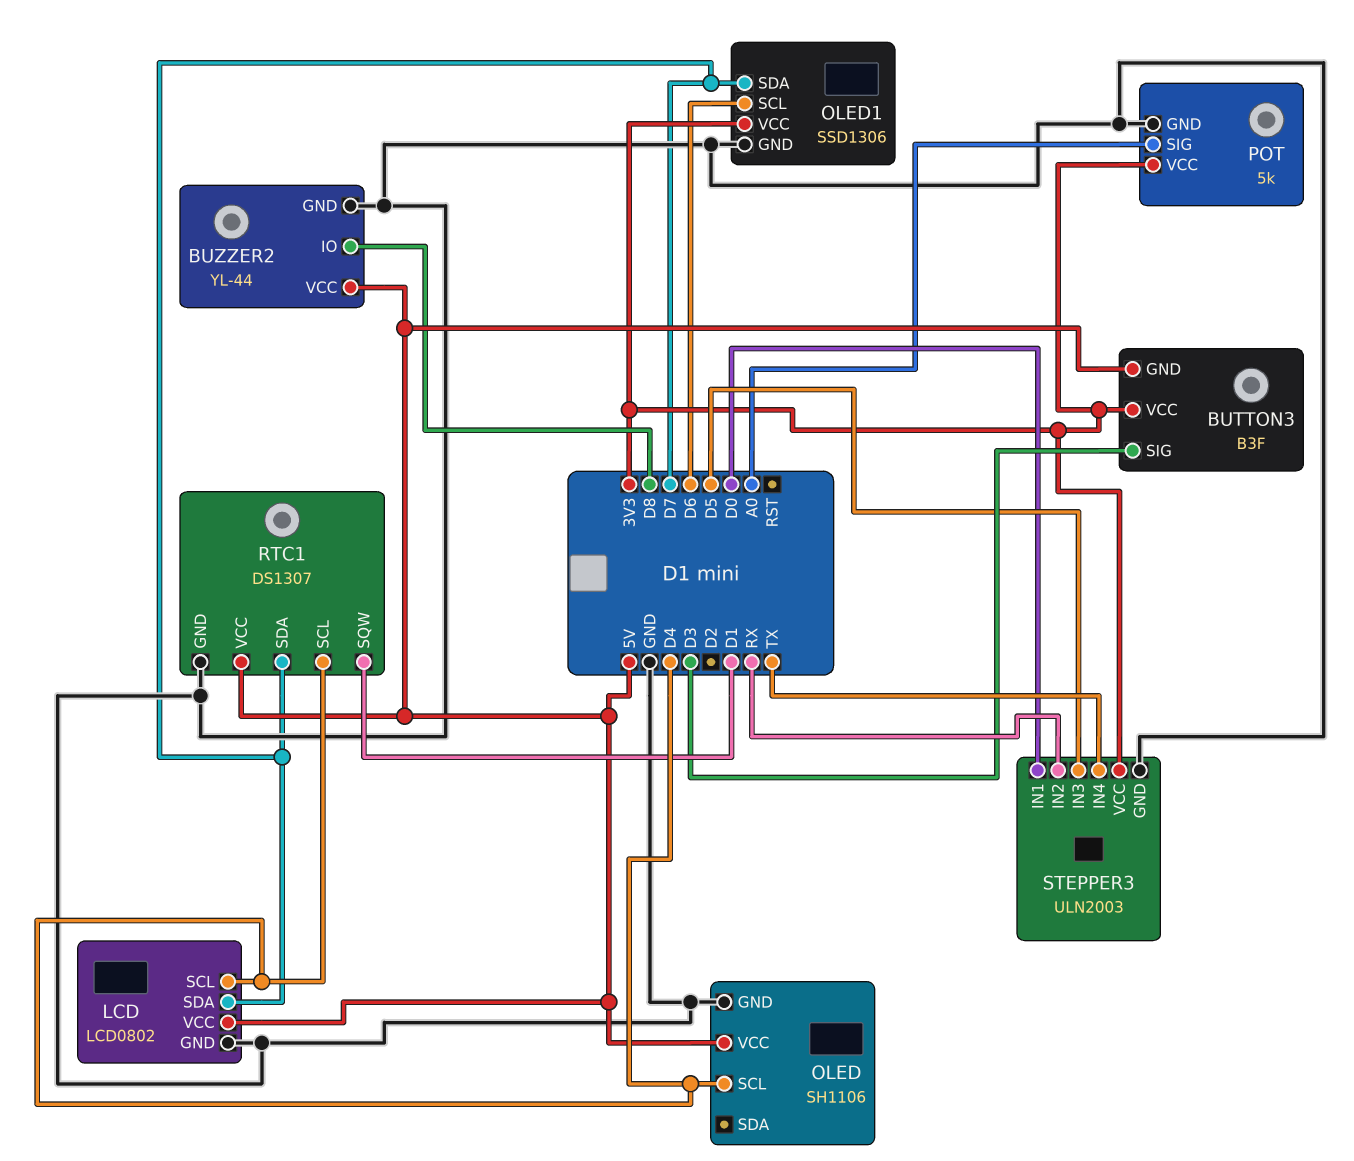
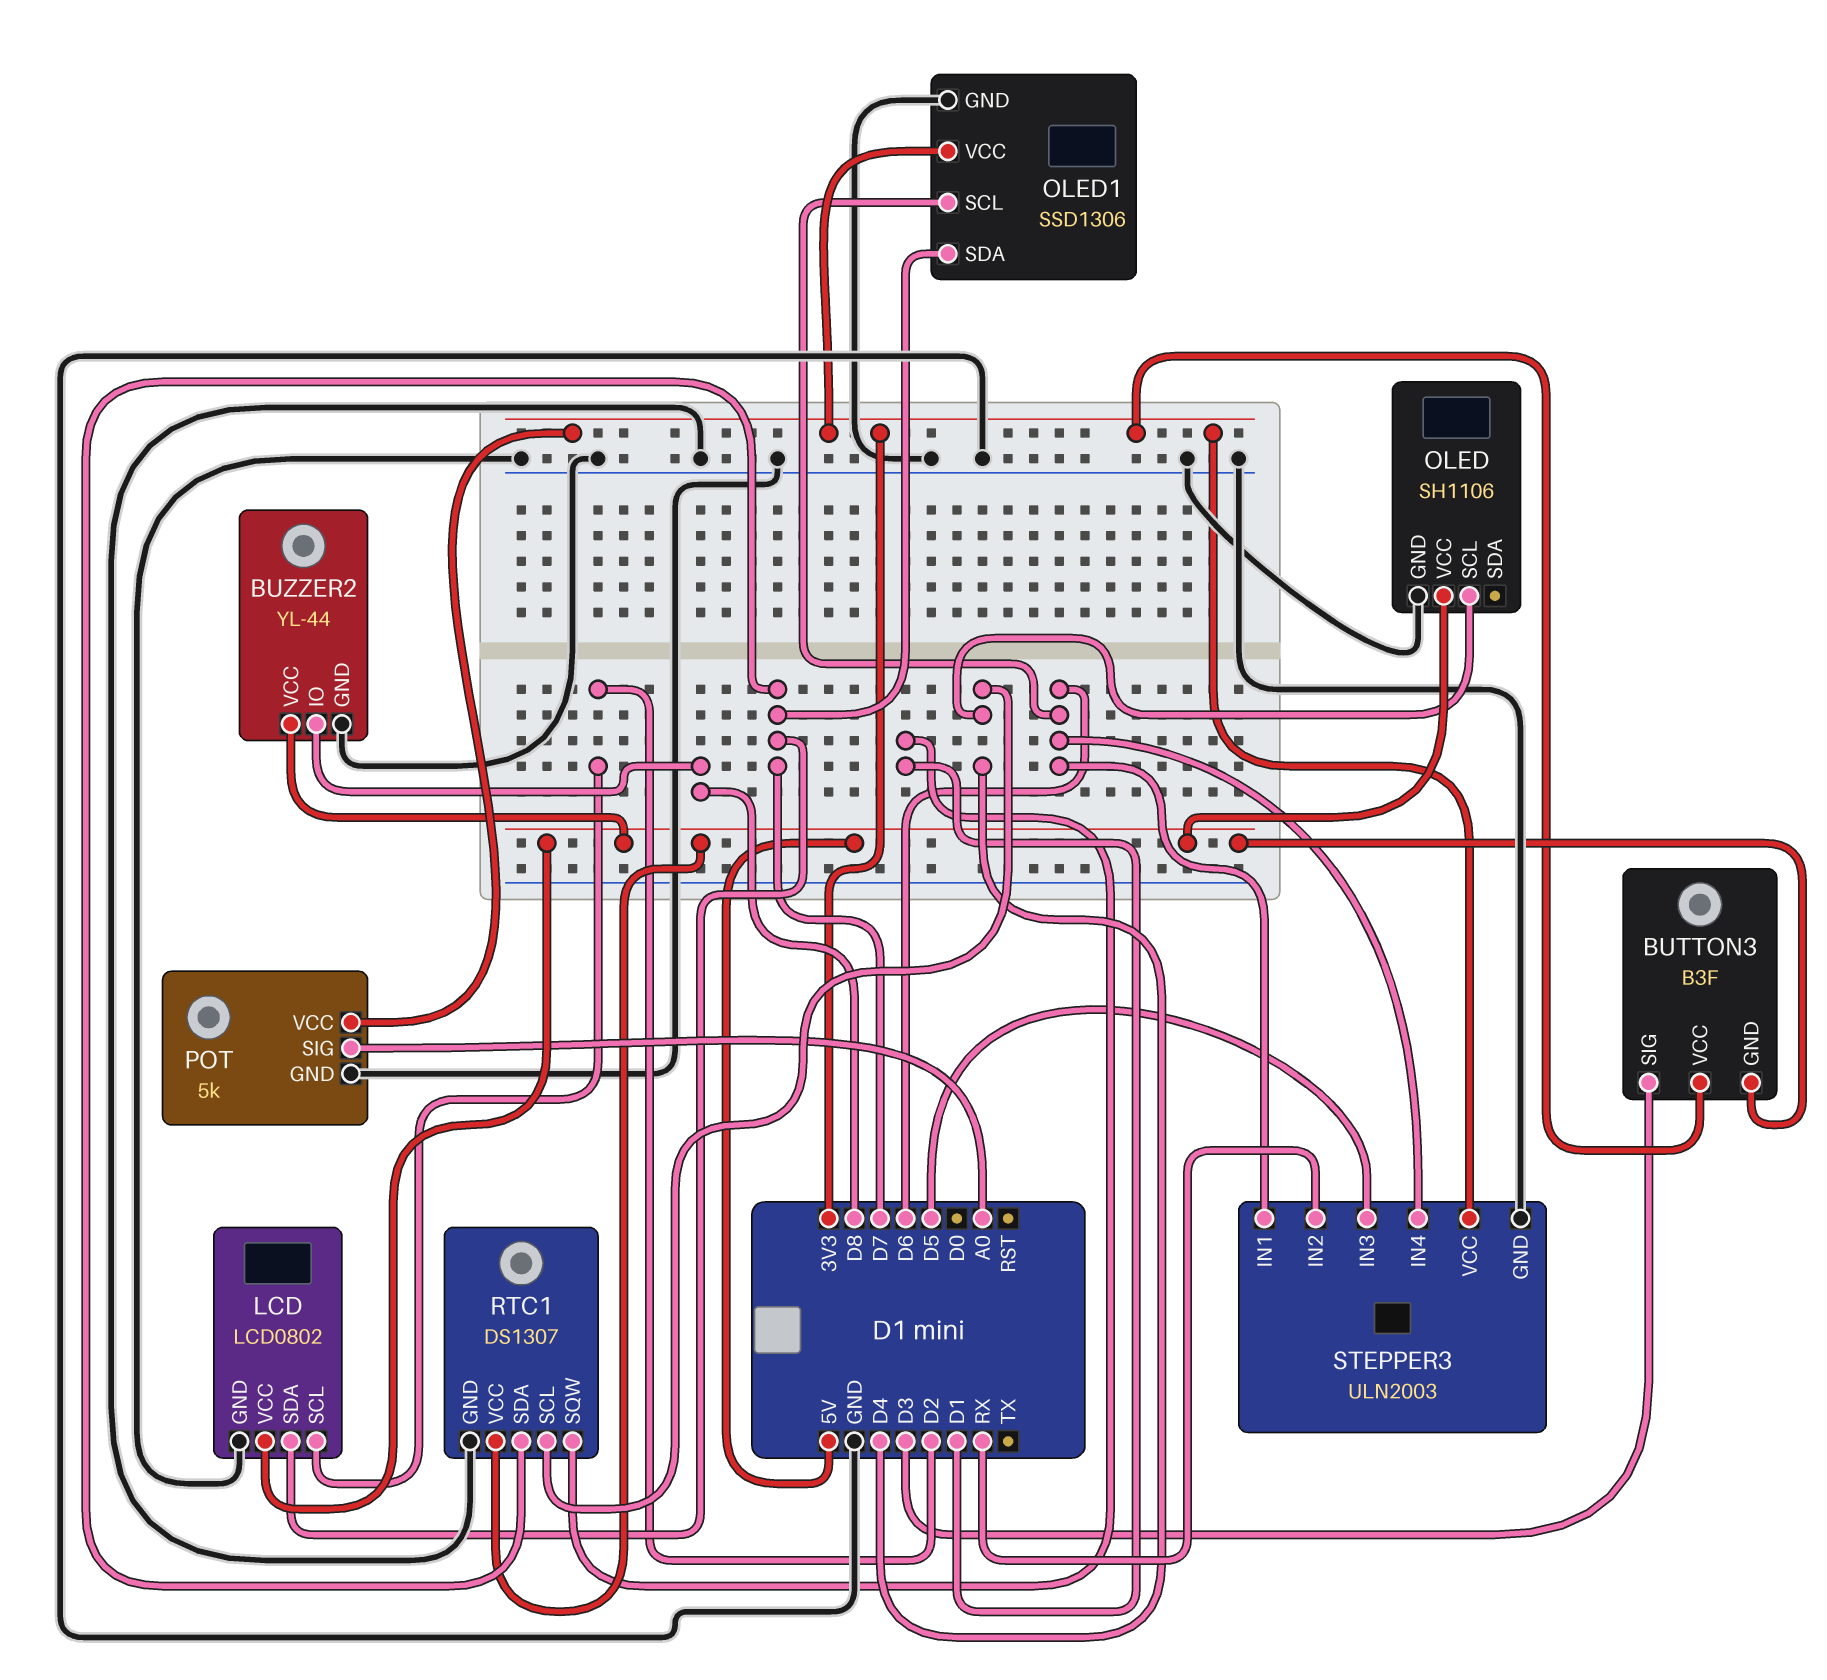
LCD pin SCL: D4 -> D2
STEPPER3 pin IN1: D0 -> D6
STEPPER3 pin IN4: TX -> D6

